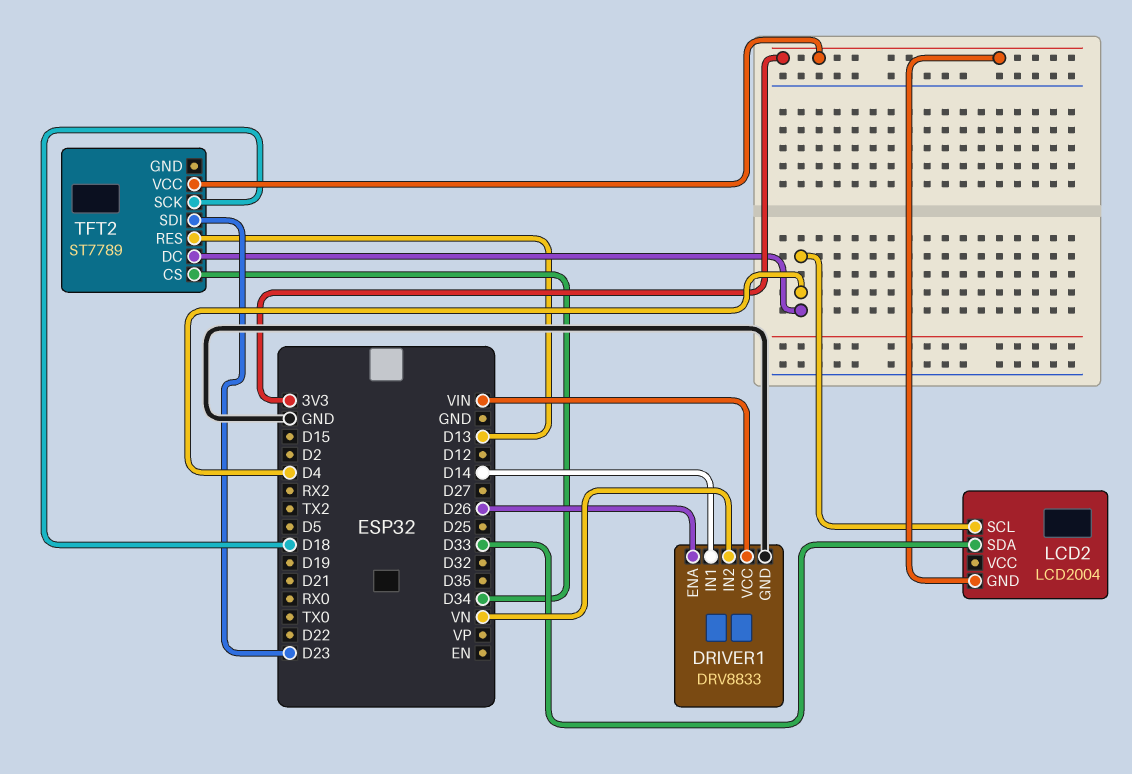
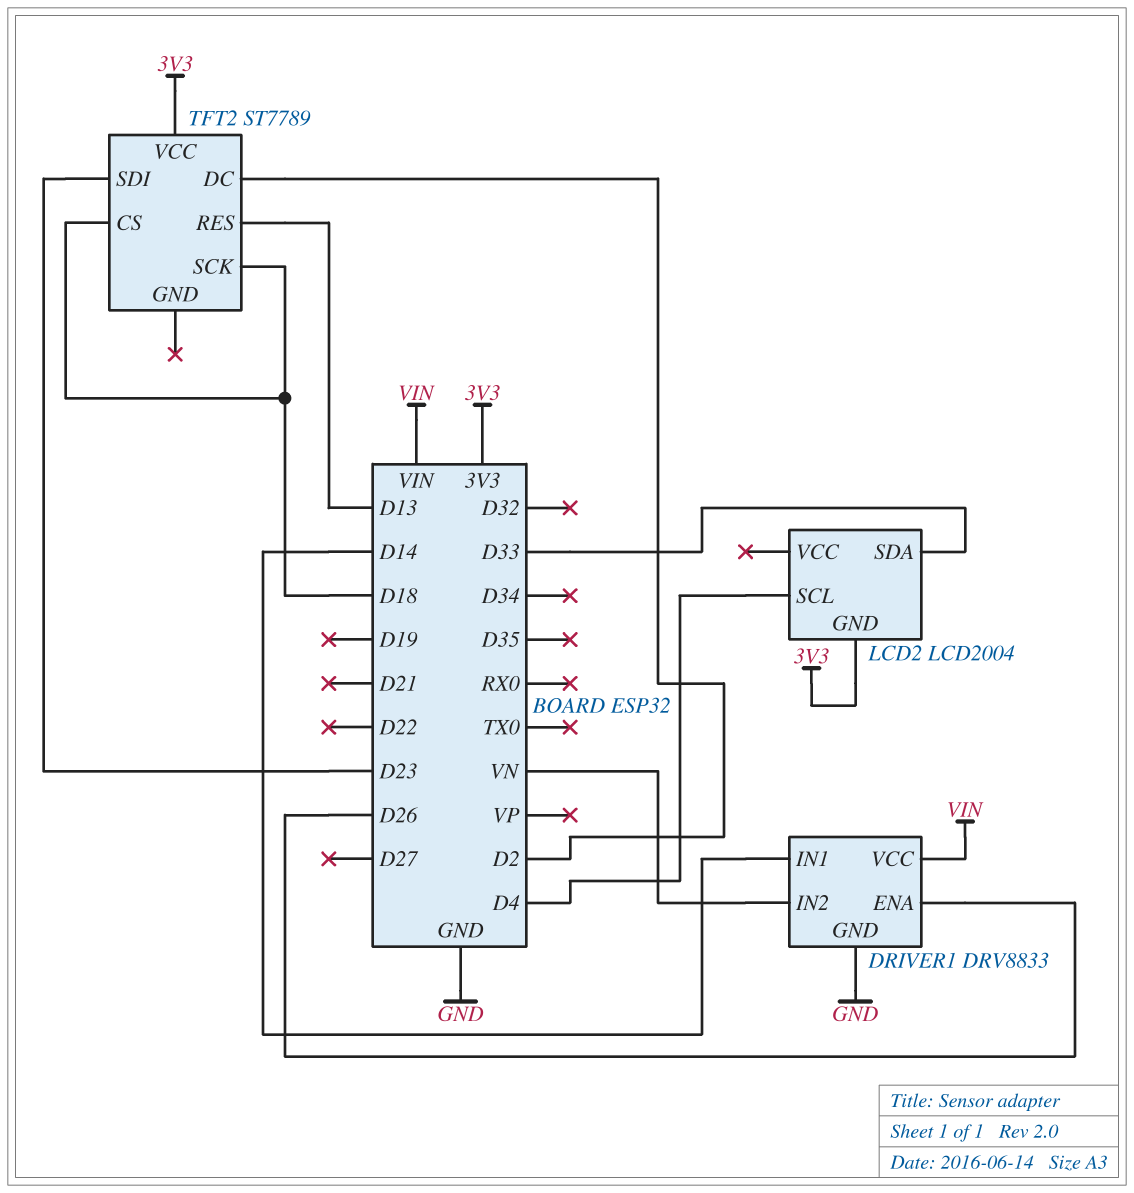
TFT2 pin CS: D34 -> D18
TFT2 pin DC: D4 -> D2

